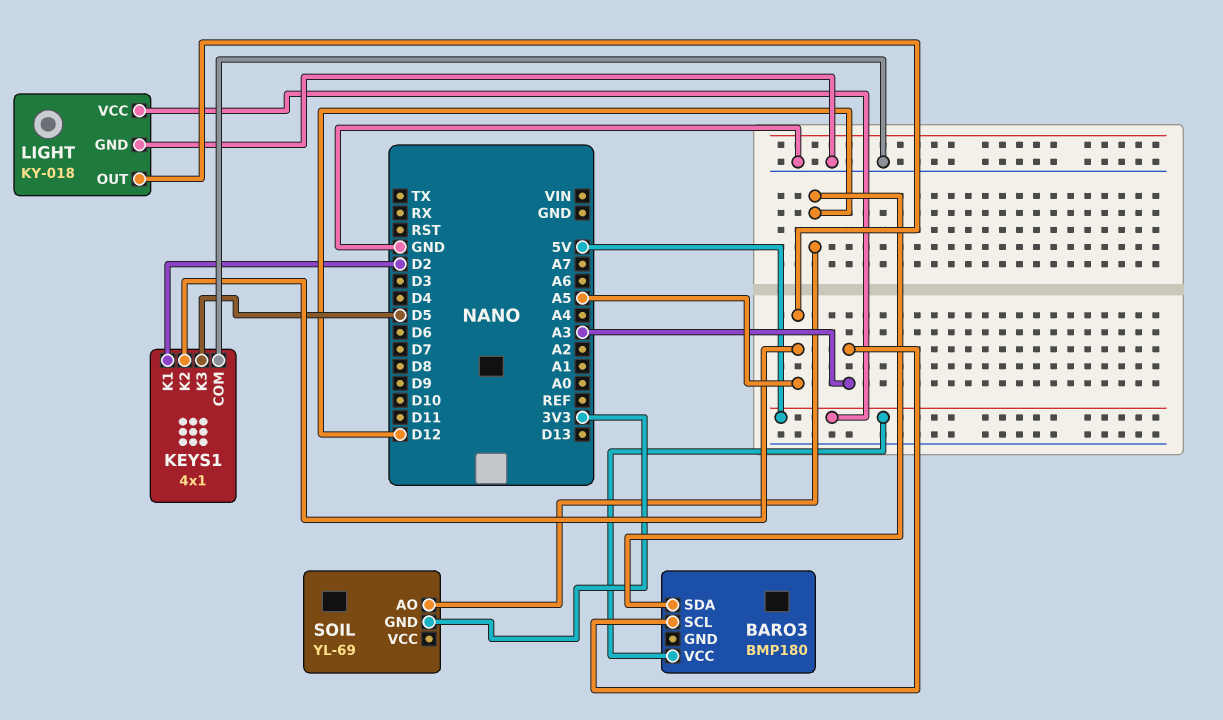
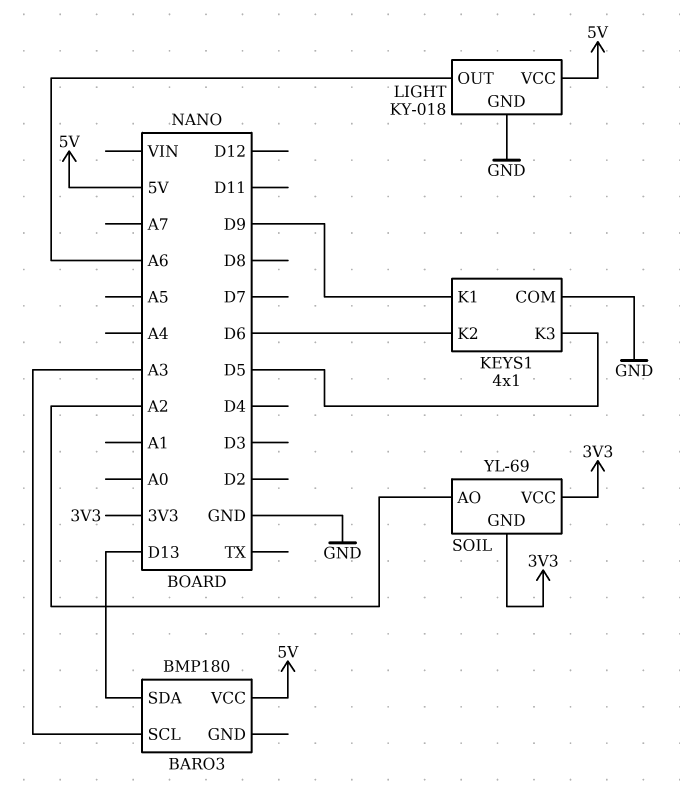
BARO3 pin SDA: D12 -> D13
KEYS1 pin K1: D2 -> D9
KEYS1 pin K2: A5 -> D6
LIGHT pin OUT: A5 -> A6
SOIL pin AO: D12 -> A2
SOIL pin VCC: none -> 3V3

